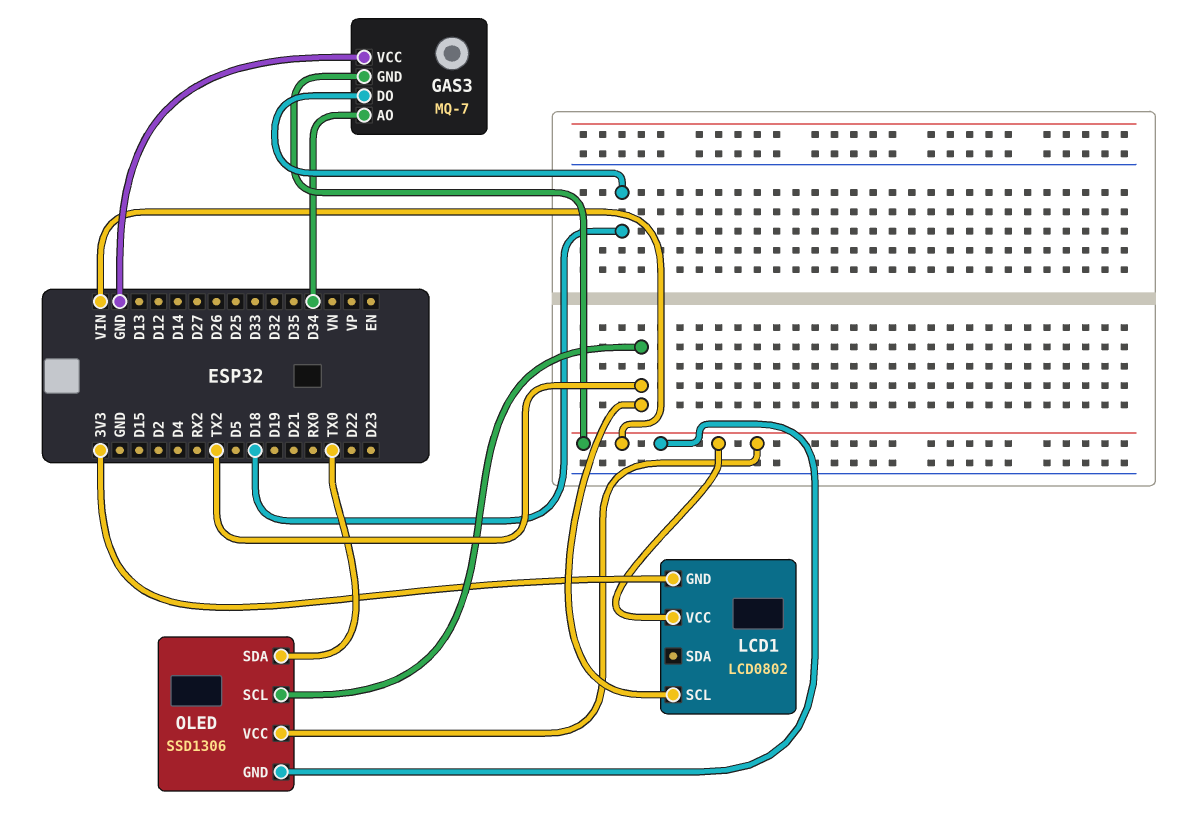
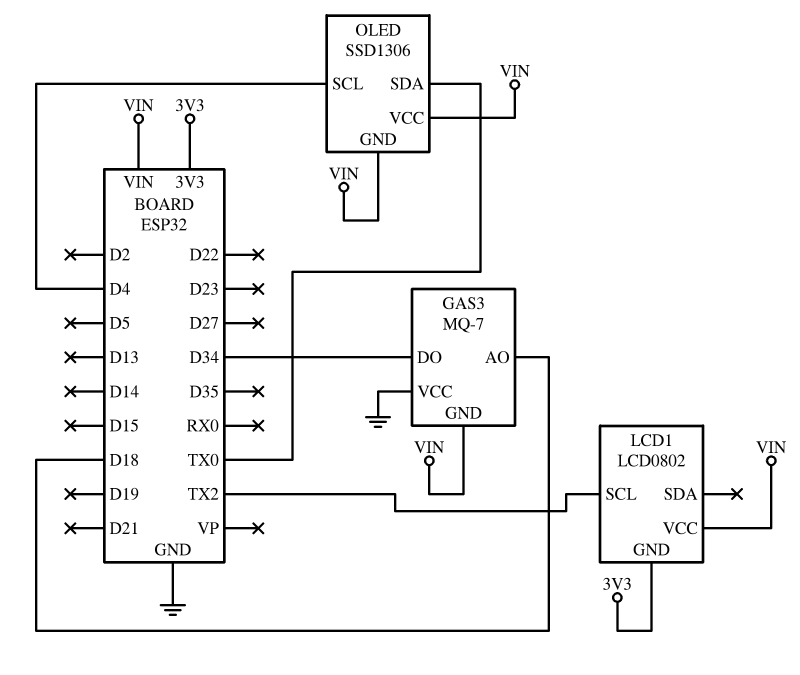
GAS3 pin AO: D34 -> D18
GAS3 pin DO: D18 -> D34
OLED pin SCL: TX2 -> D4

